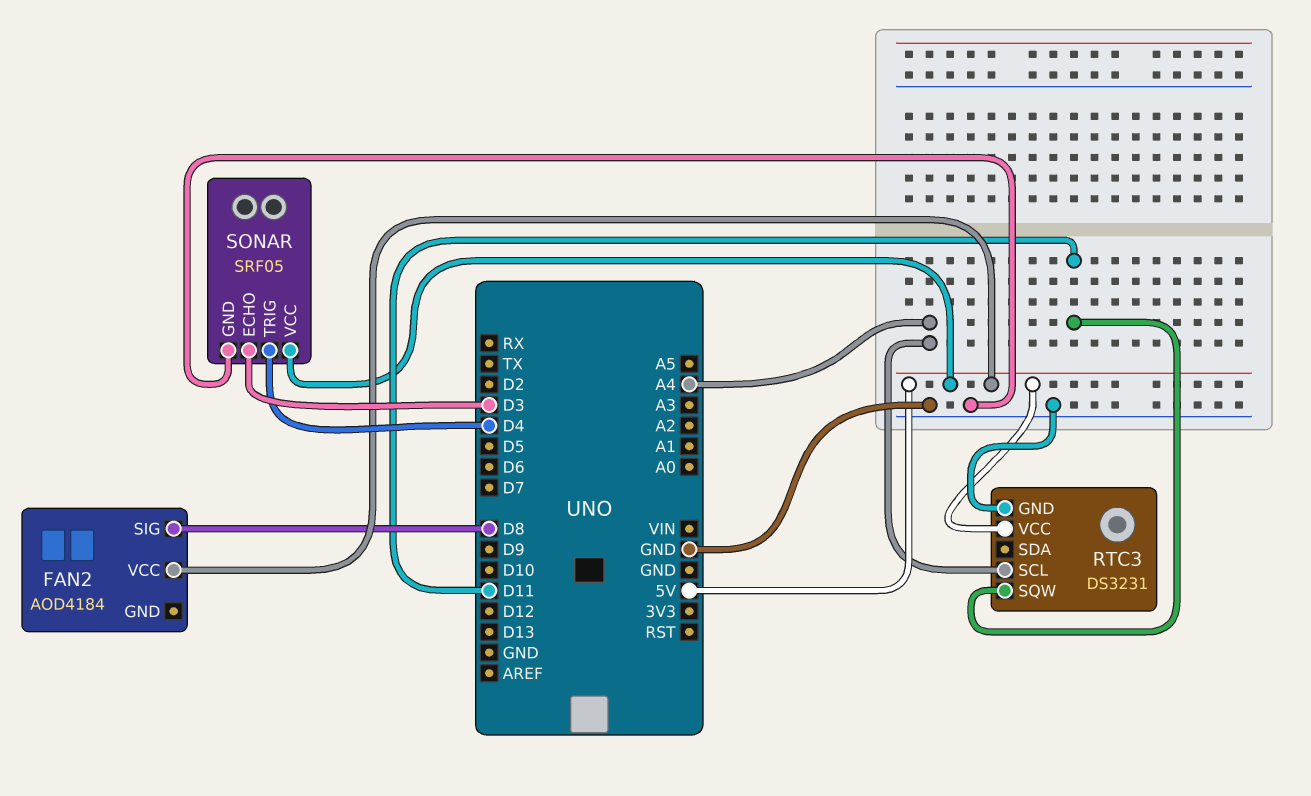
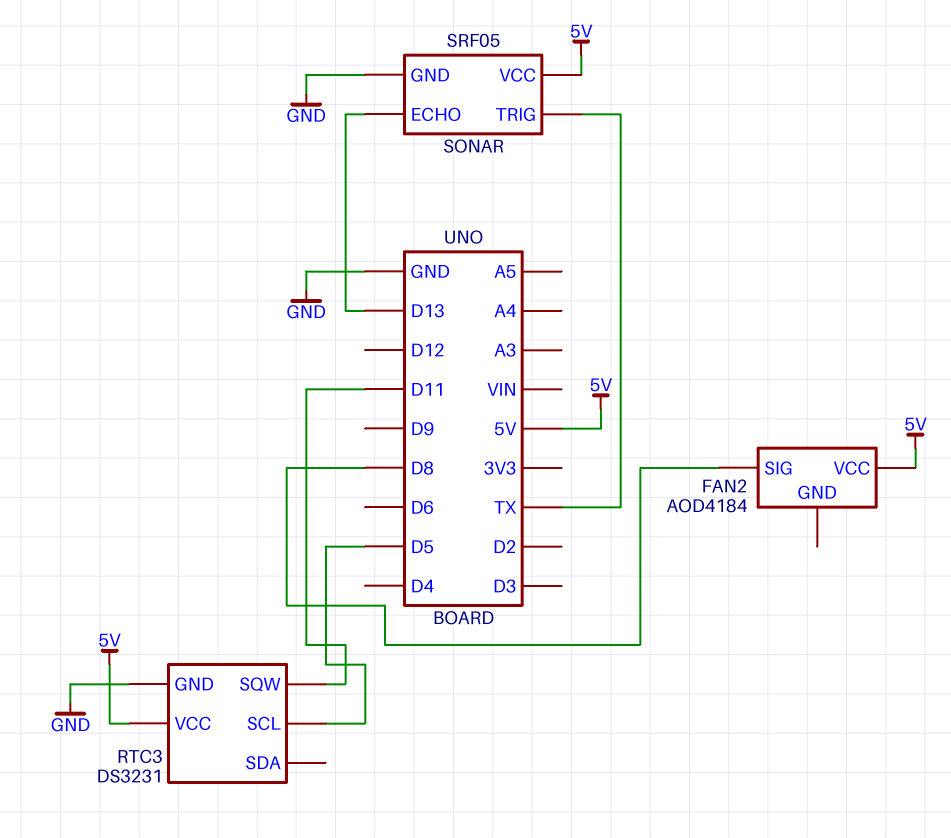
RTC3 pin SCL: A4 -> D5
SONAR pin ECHO: D3 -> D13
SONAR pin TRIG: D4 -> TX

